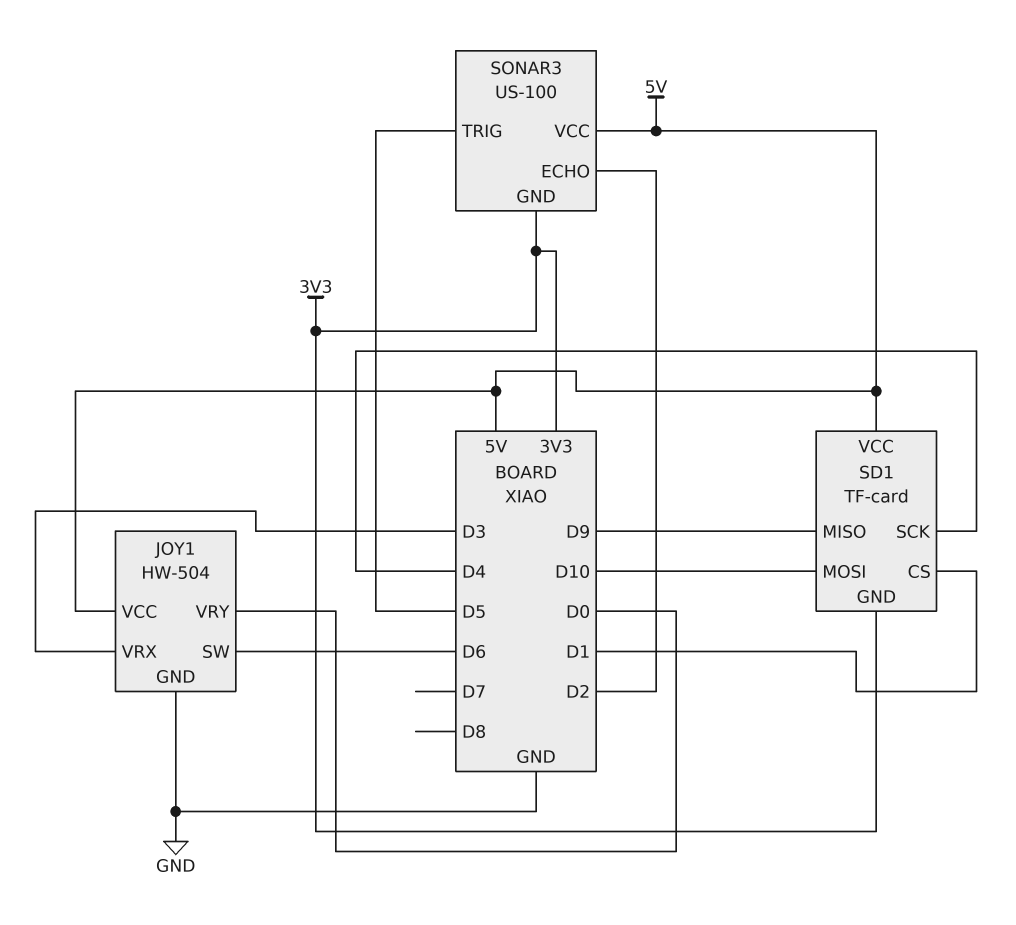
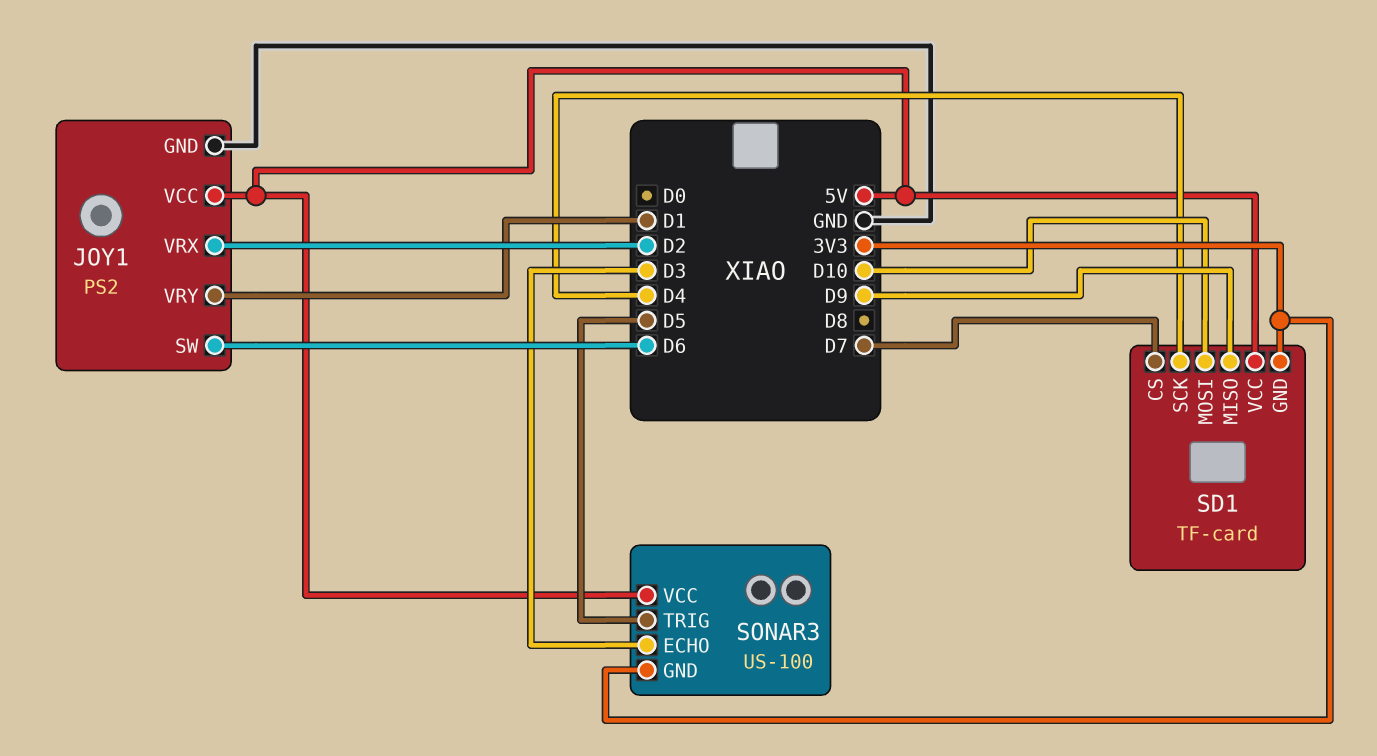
JOY1: HW-504 -> PS2
JOY1 pin VRX: D3 -> D2
JOY1 pin VRY: D0 -> D1
SD1 pin CS: D1 -> D7
SONAR3 pin ECHO: D2 -> D3

